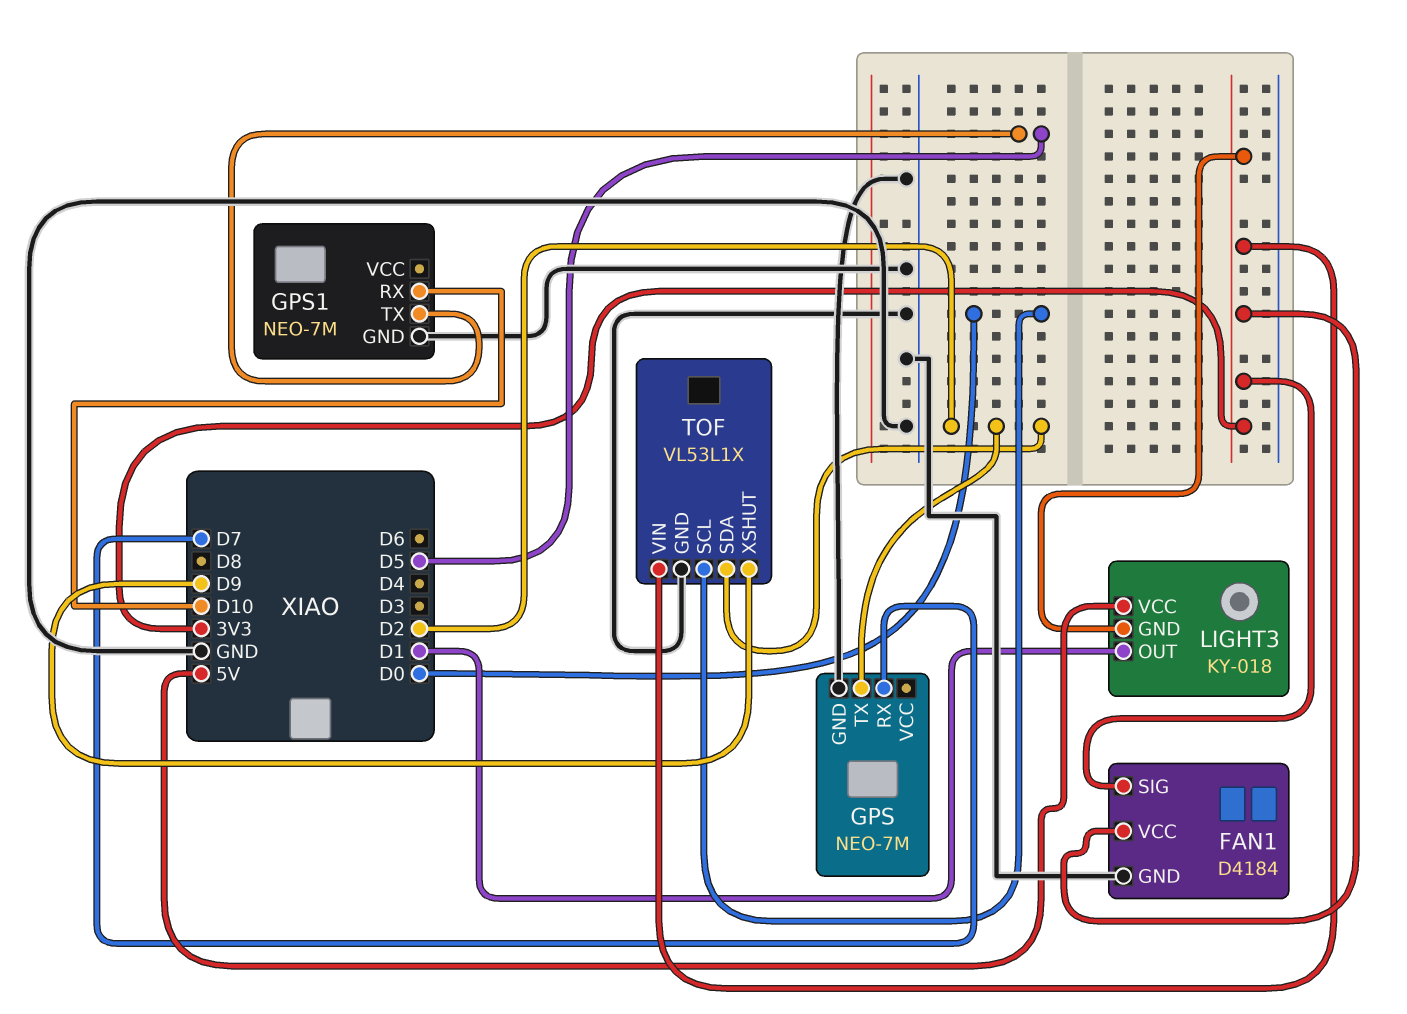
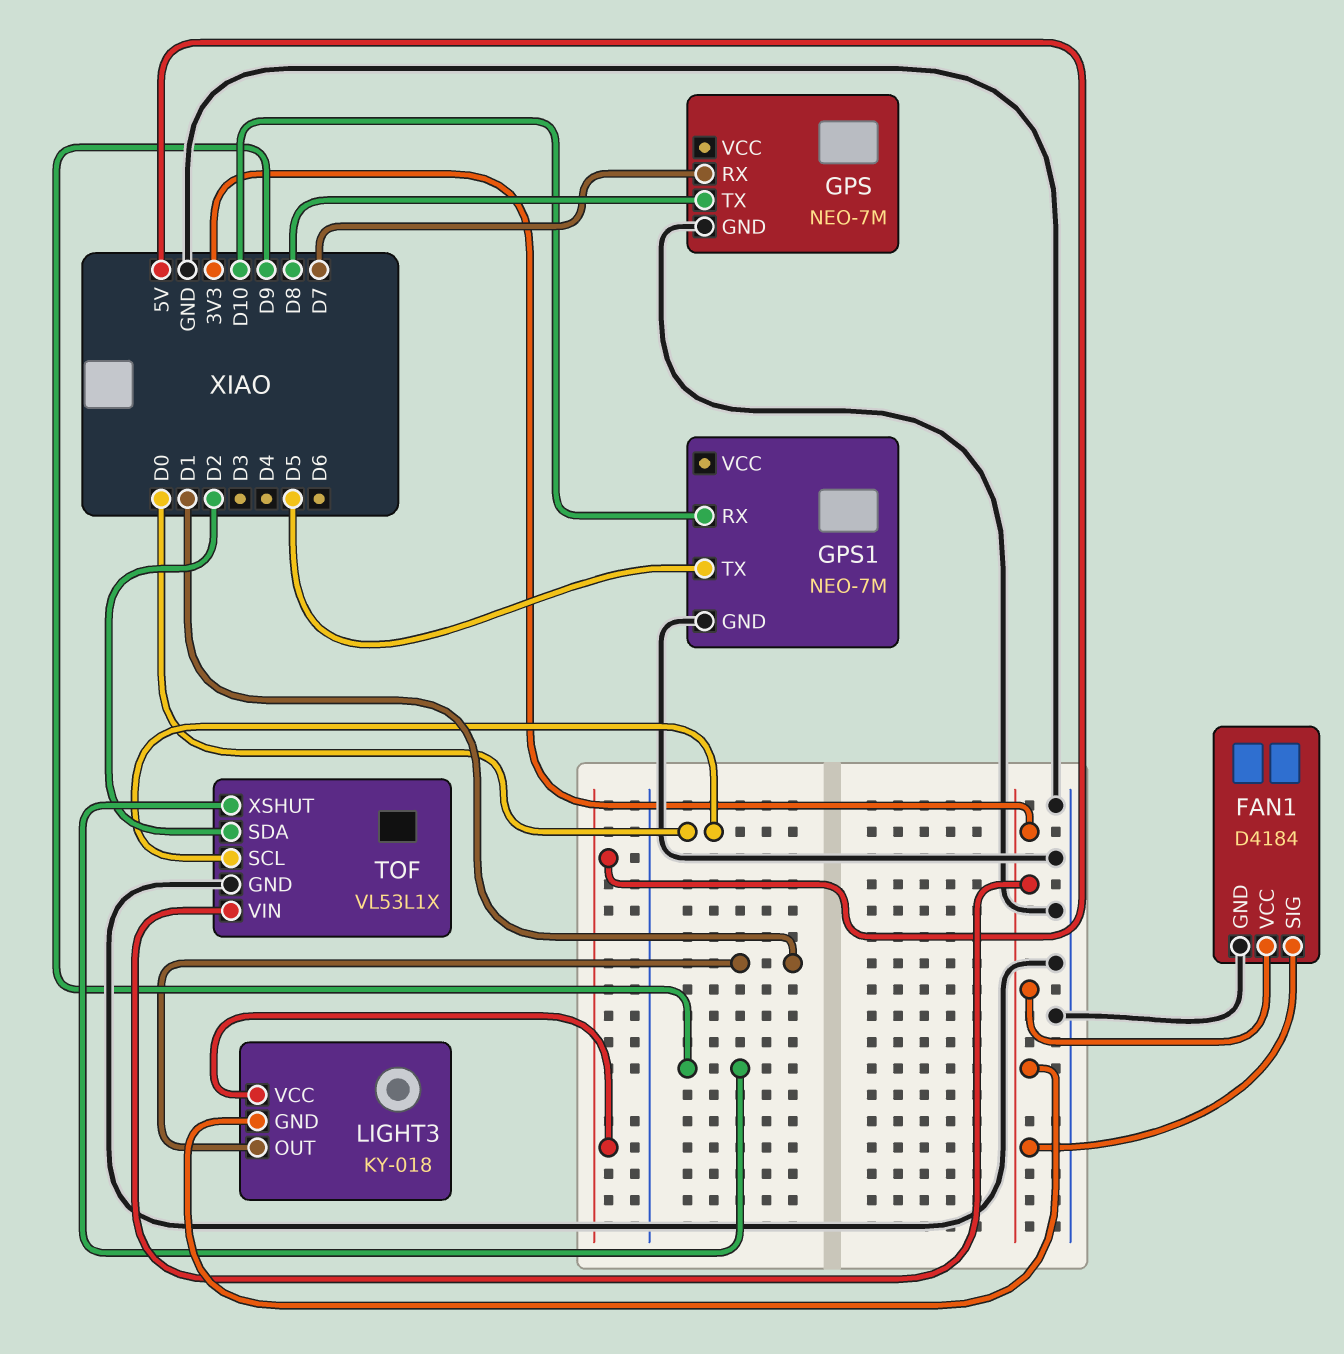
GPS pin TX: D2 -> D8

